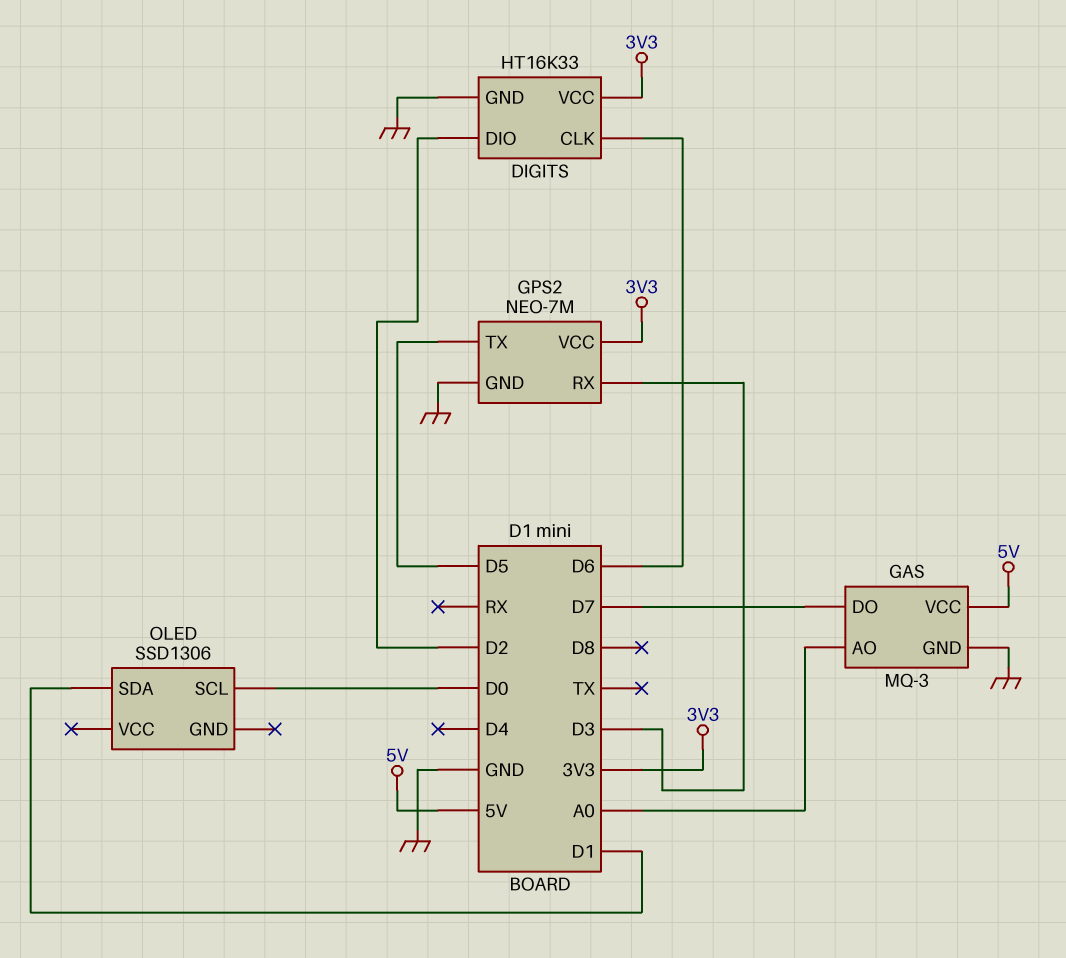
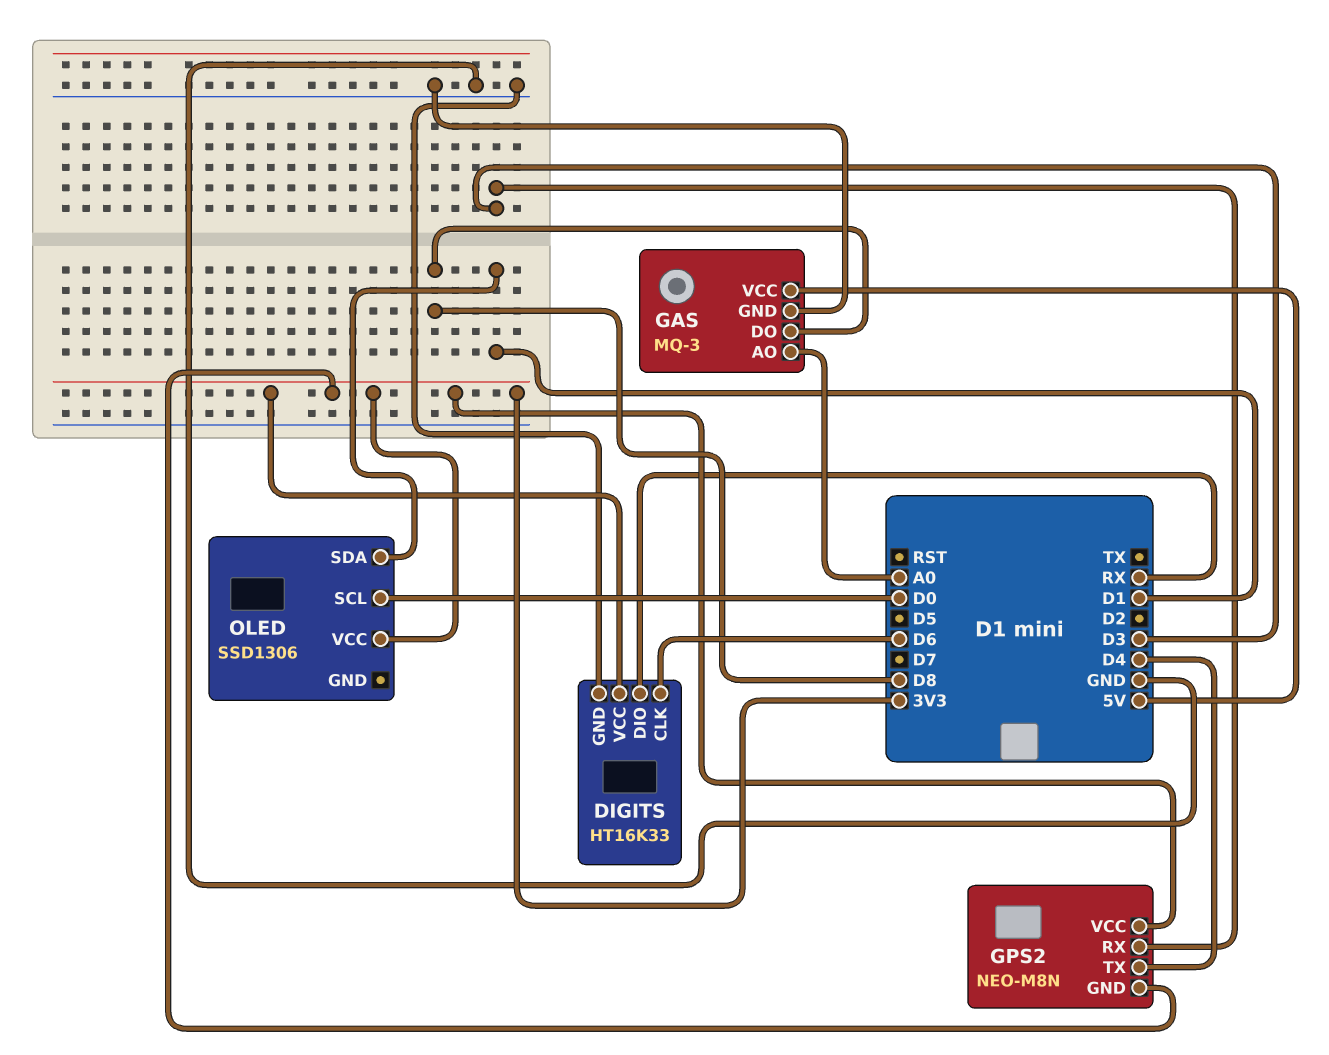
DIGITS pin DIO: D2 -> RX
GAS pin DO: D7 -> D8
GPS2: NEO-7M -> NEO-M8N
GPS2 pin GND: GND -> 3V3
GPS2 pin TX: D5 -> D4
OLED pin VCC: none -> 3V3

